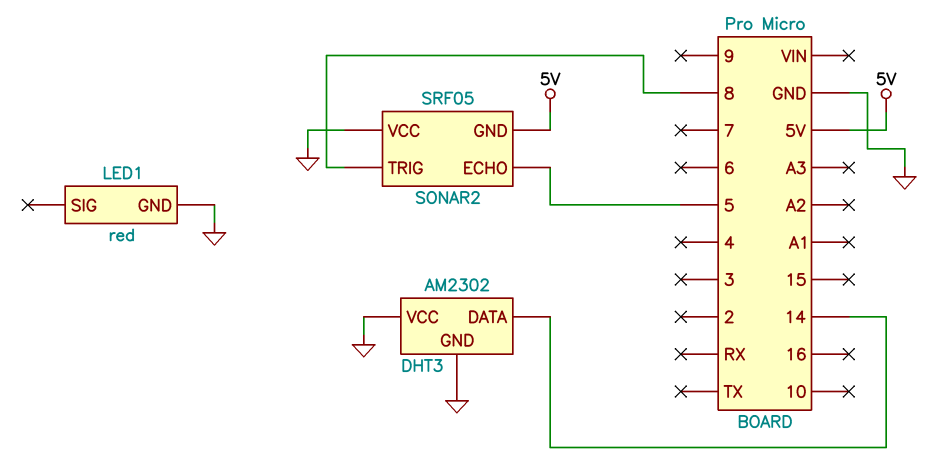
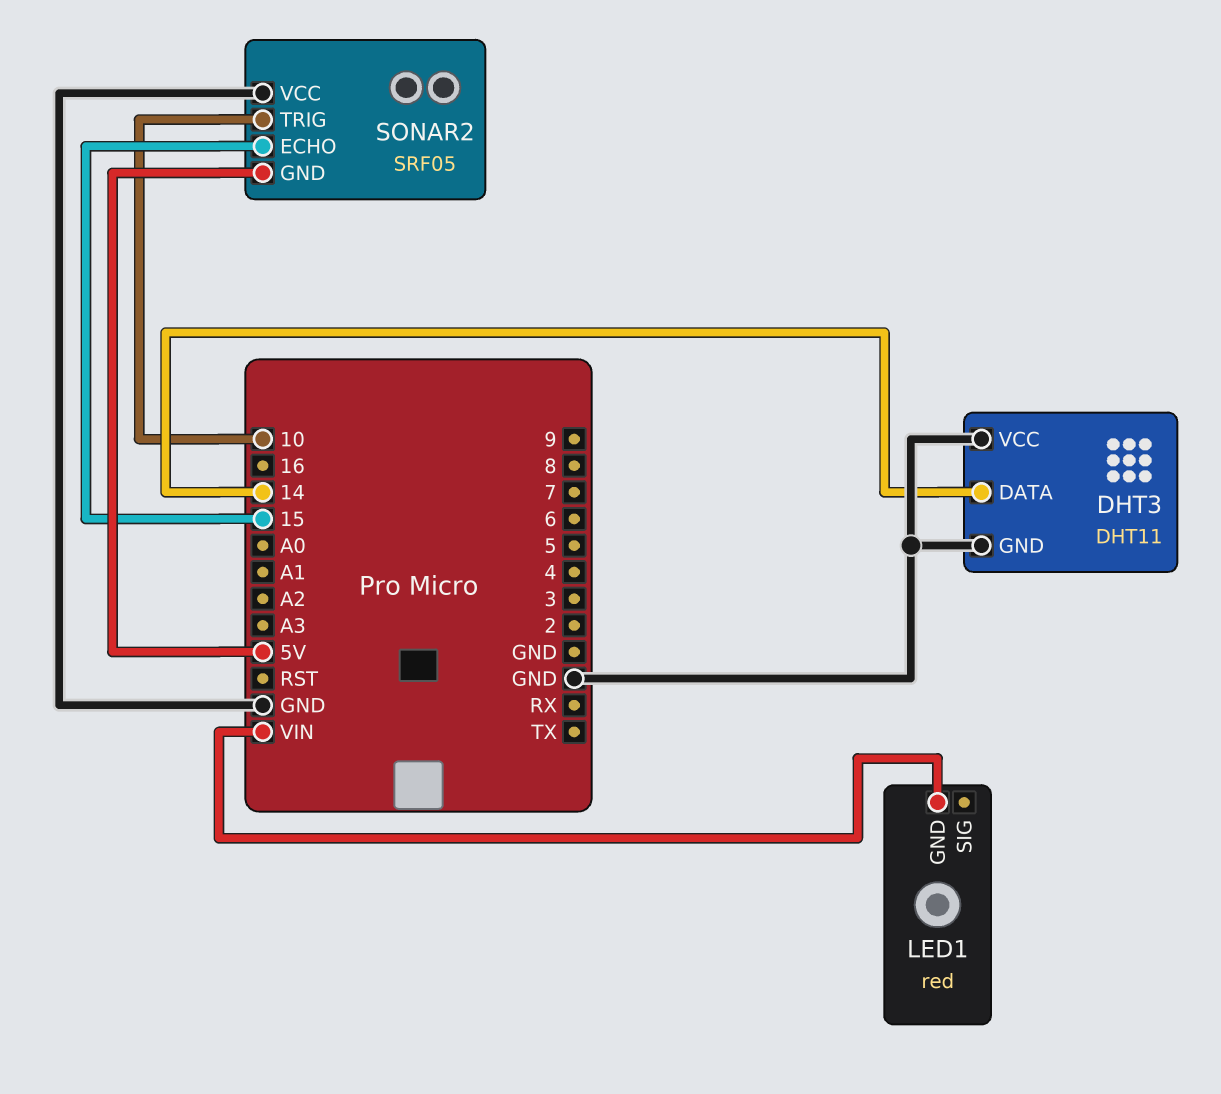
DHT3: AM2302 -> DHT11
LED1 pin GND: GND -> VIN
SONAR2 pin ECHO: 5 -> 15
SONAR2 pin TRIG: 8 -> 10

